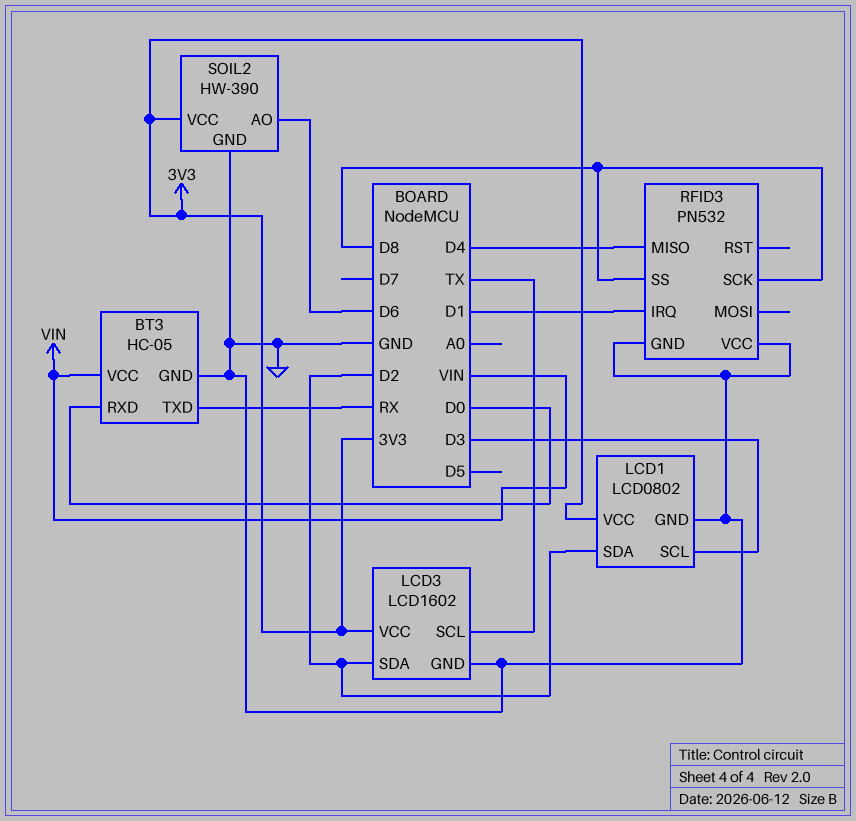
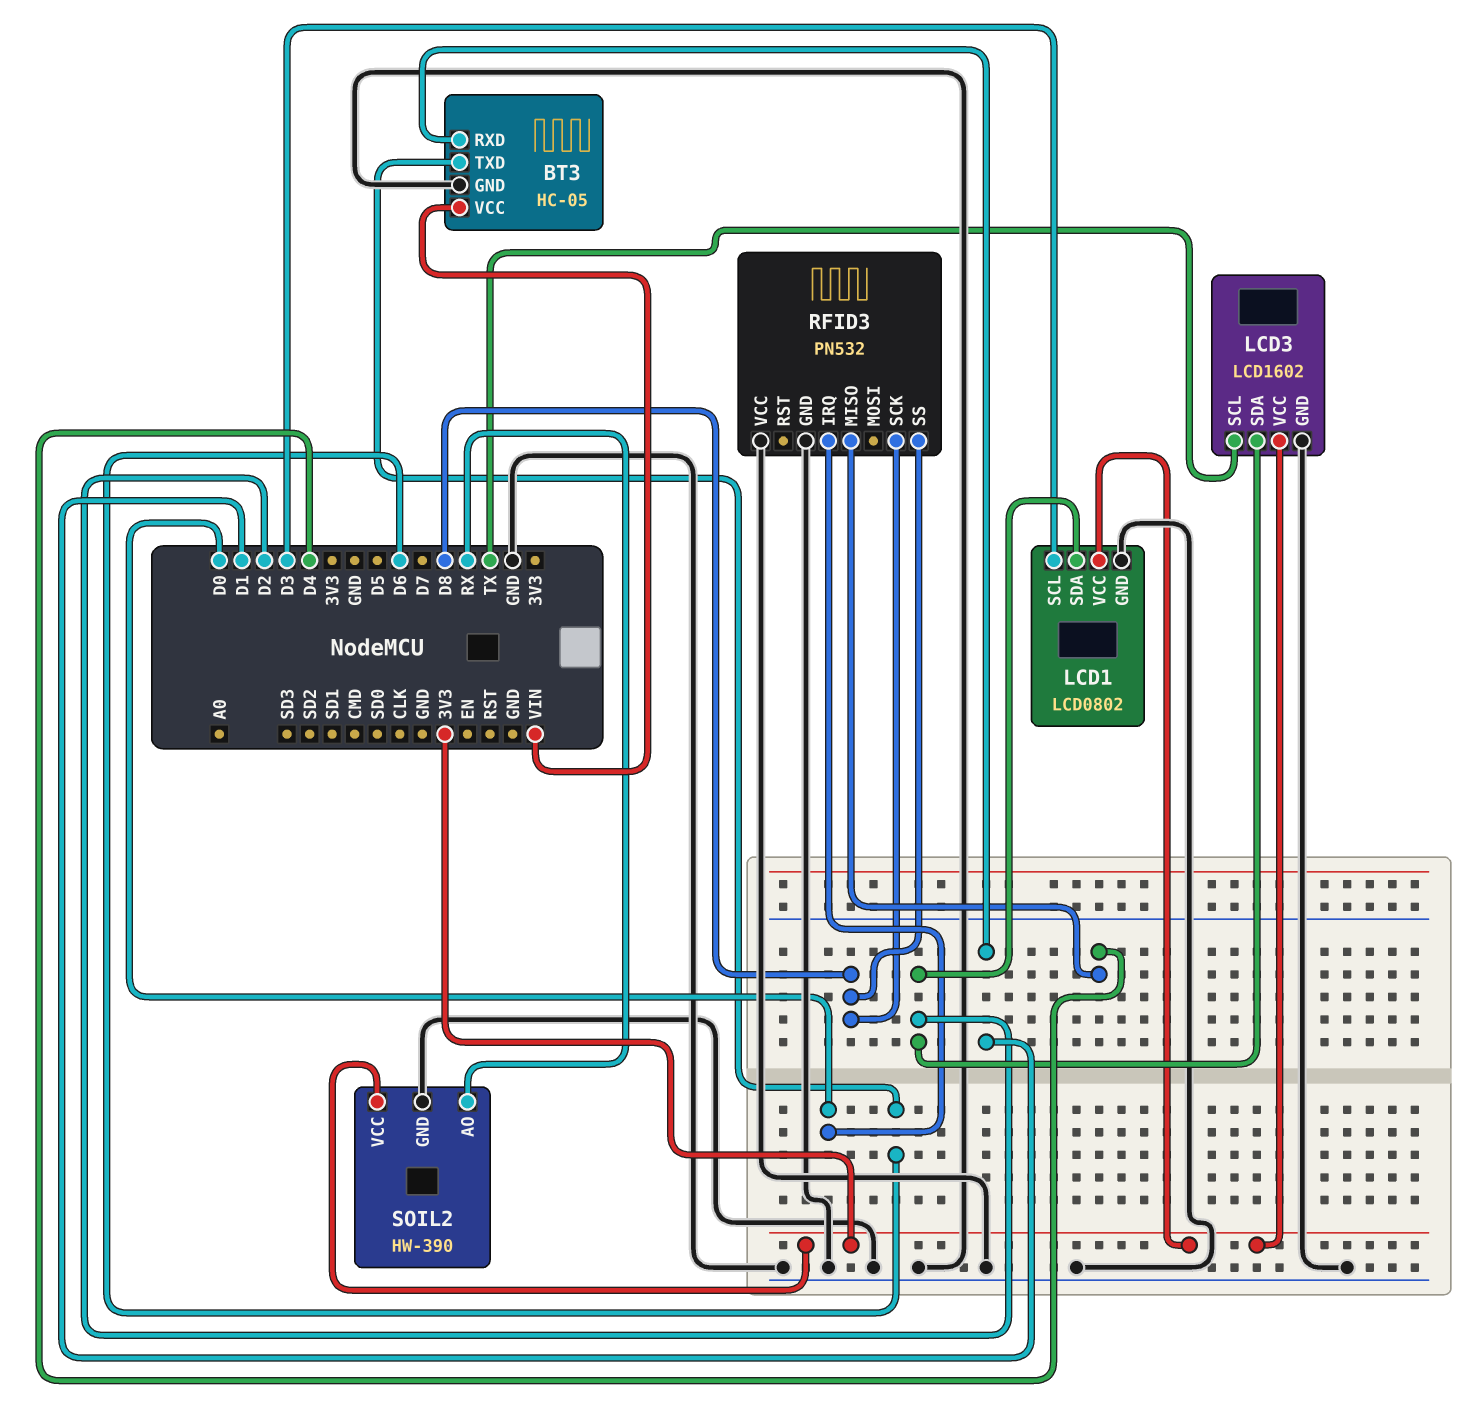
BT3 pin RXD: D0 -> D1
BT3 pin TXD: RX -> D6
RFID3 pin IRQ: D1 -> D0
SOIL2 pin AO: D6 -> RX

